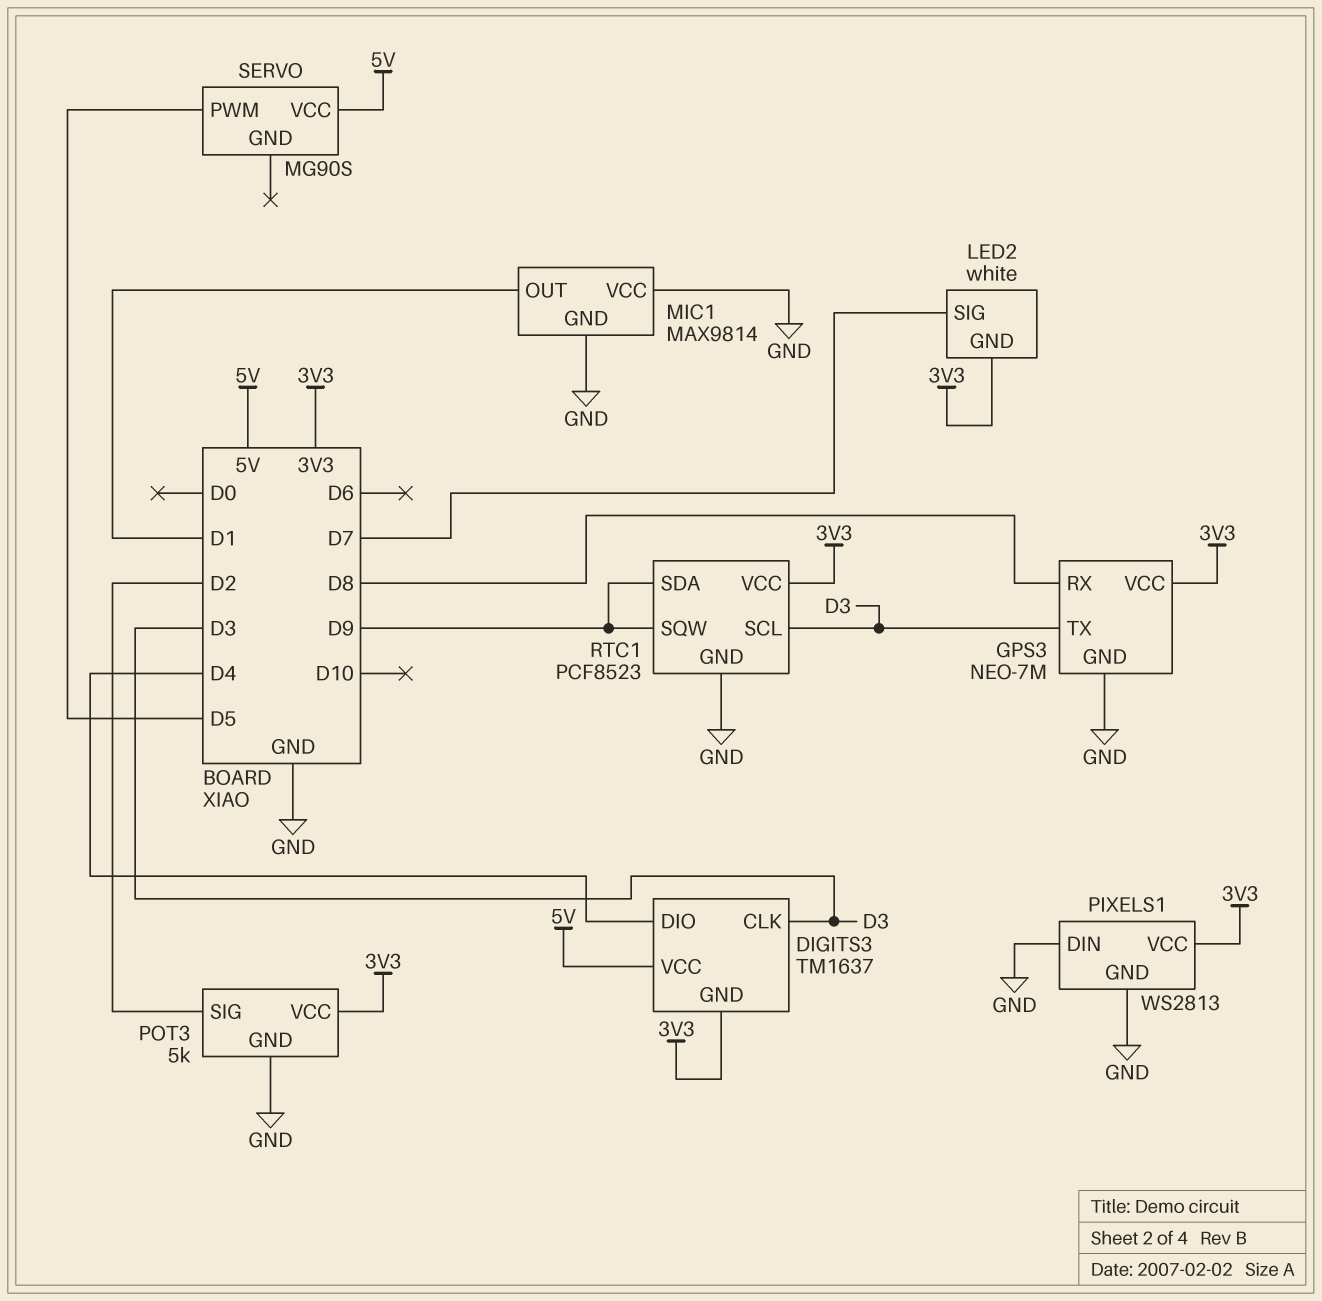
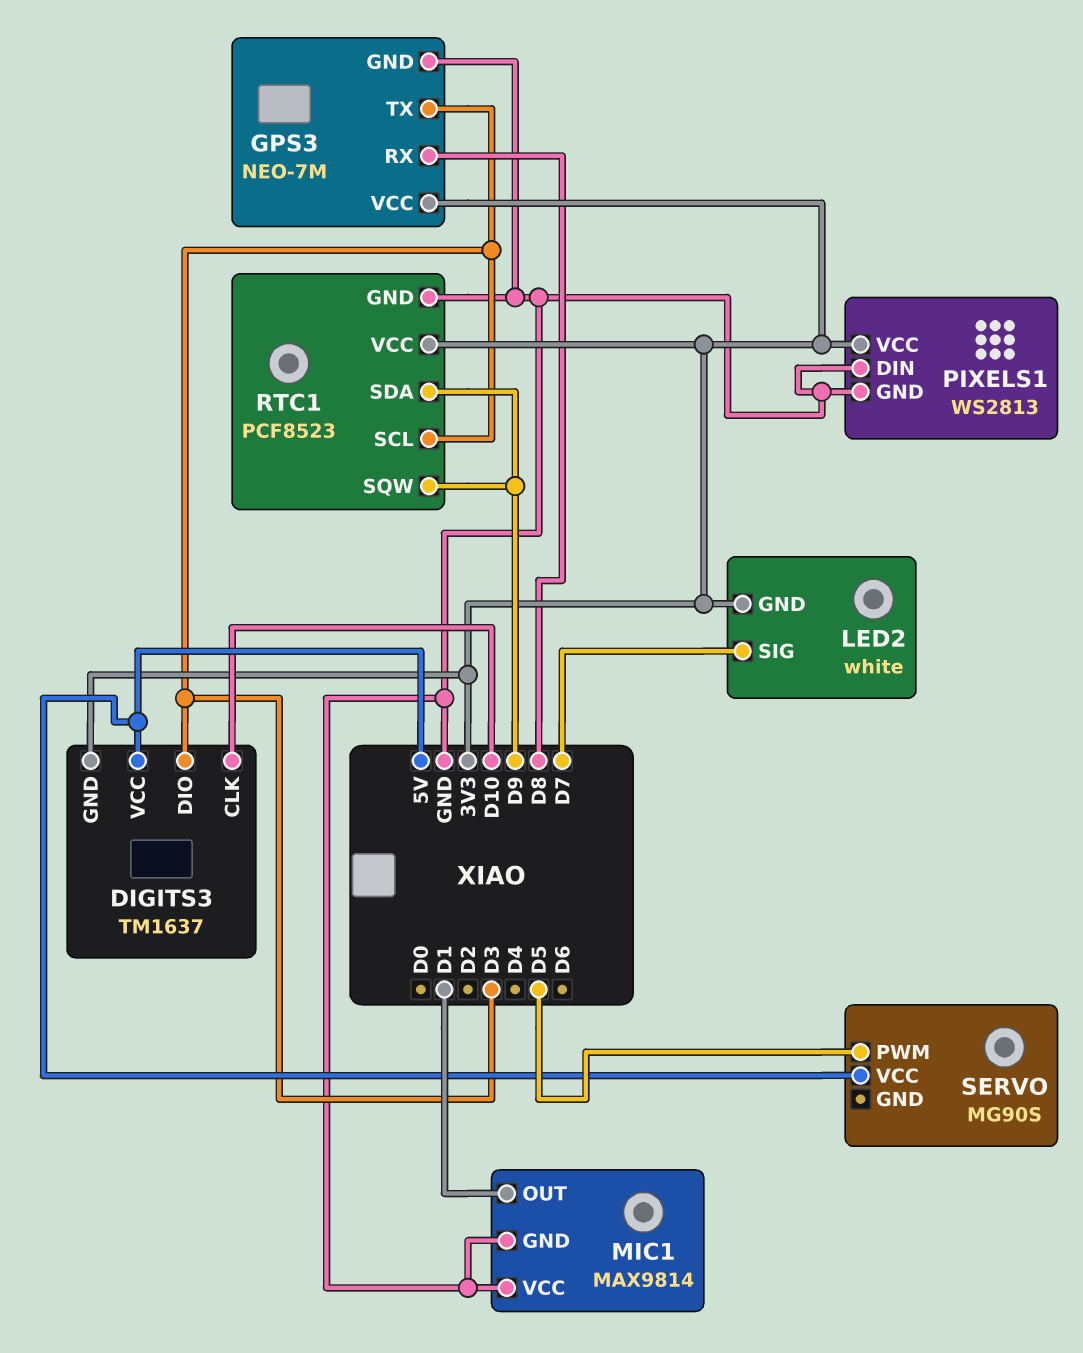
DIGITS3 pin CLK: D3 -> D10
DIGITS3 pin DIO: D4 -> D3
POT3: 5k -> none
POT3 pin GND: GND -> none
POT3 pin SIG: D2 -> none
POT3 pin VCC: 3V3 -> none

